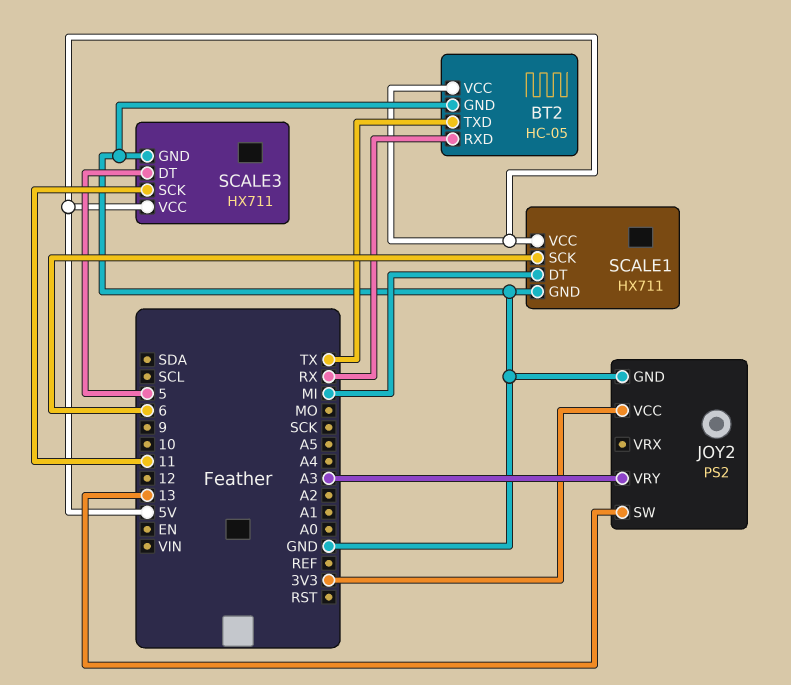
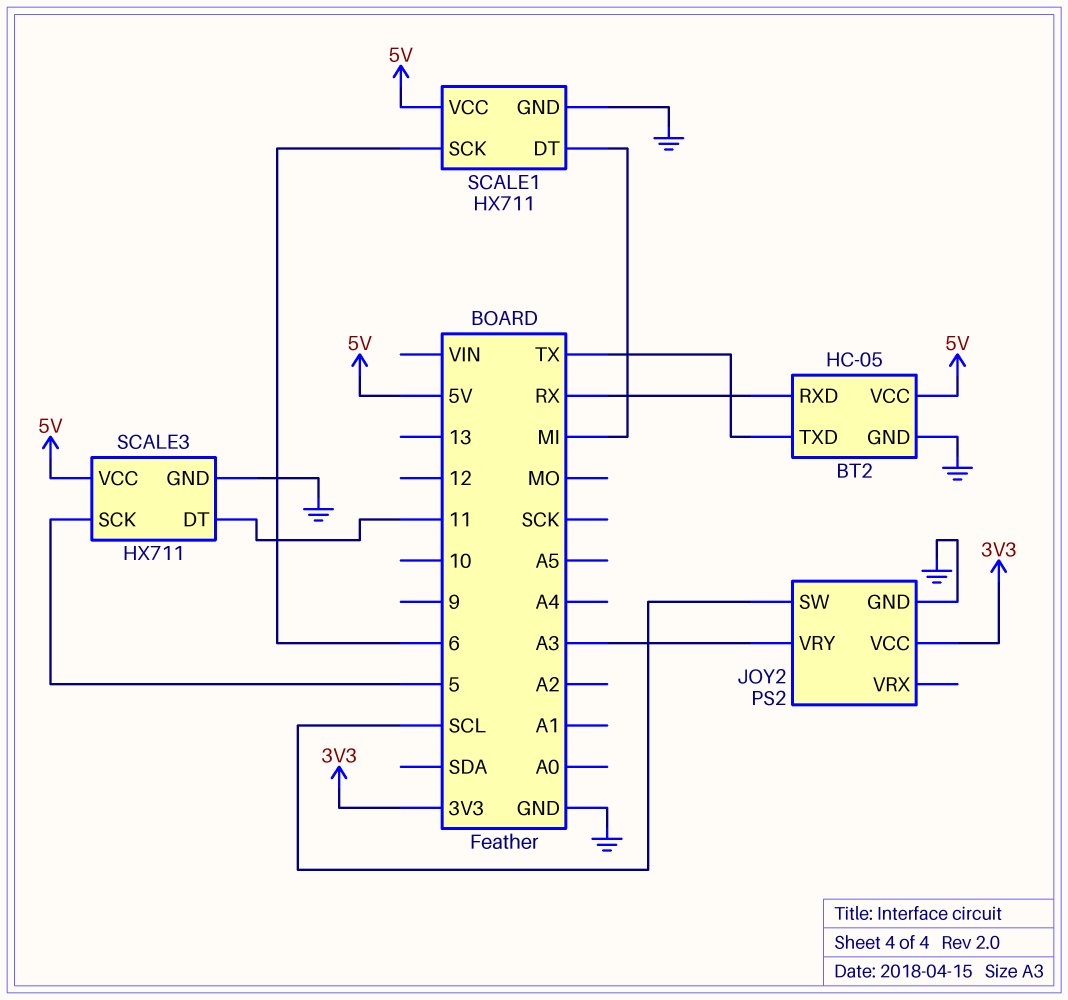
JOY2 pin SW: 13 -> SCL
SCALE3 pin DT: 5 -> 11
SCALE3 pin SCK: 11 -> 5

